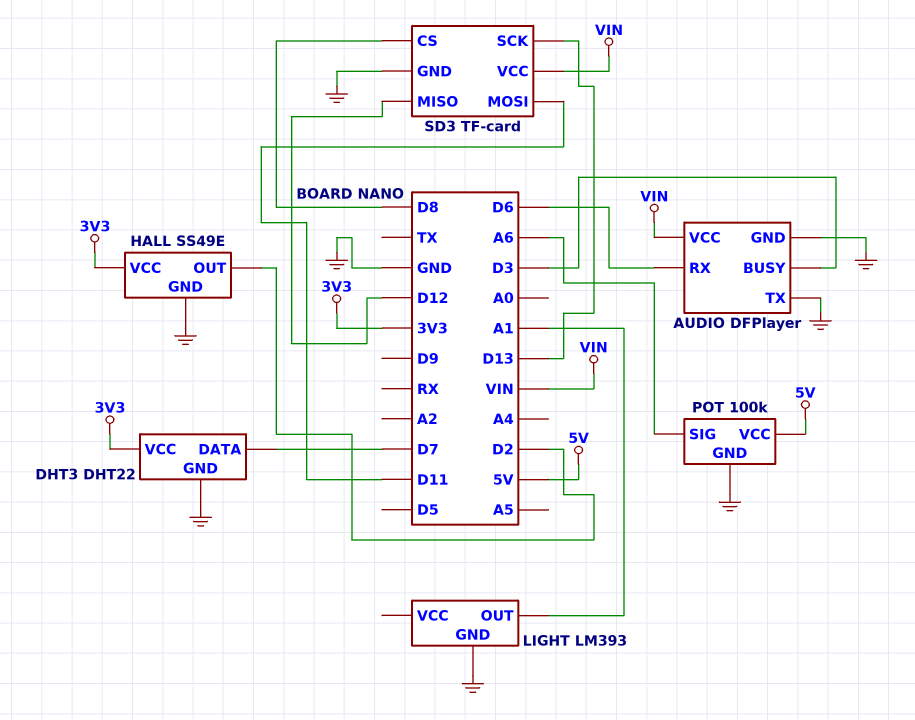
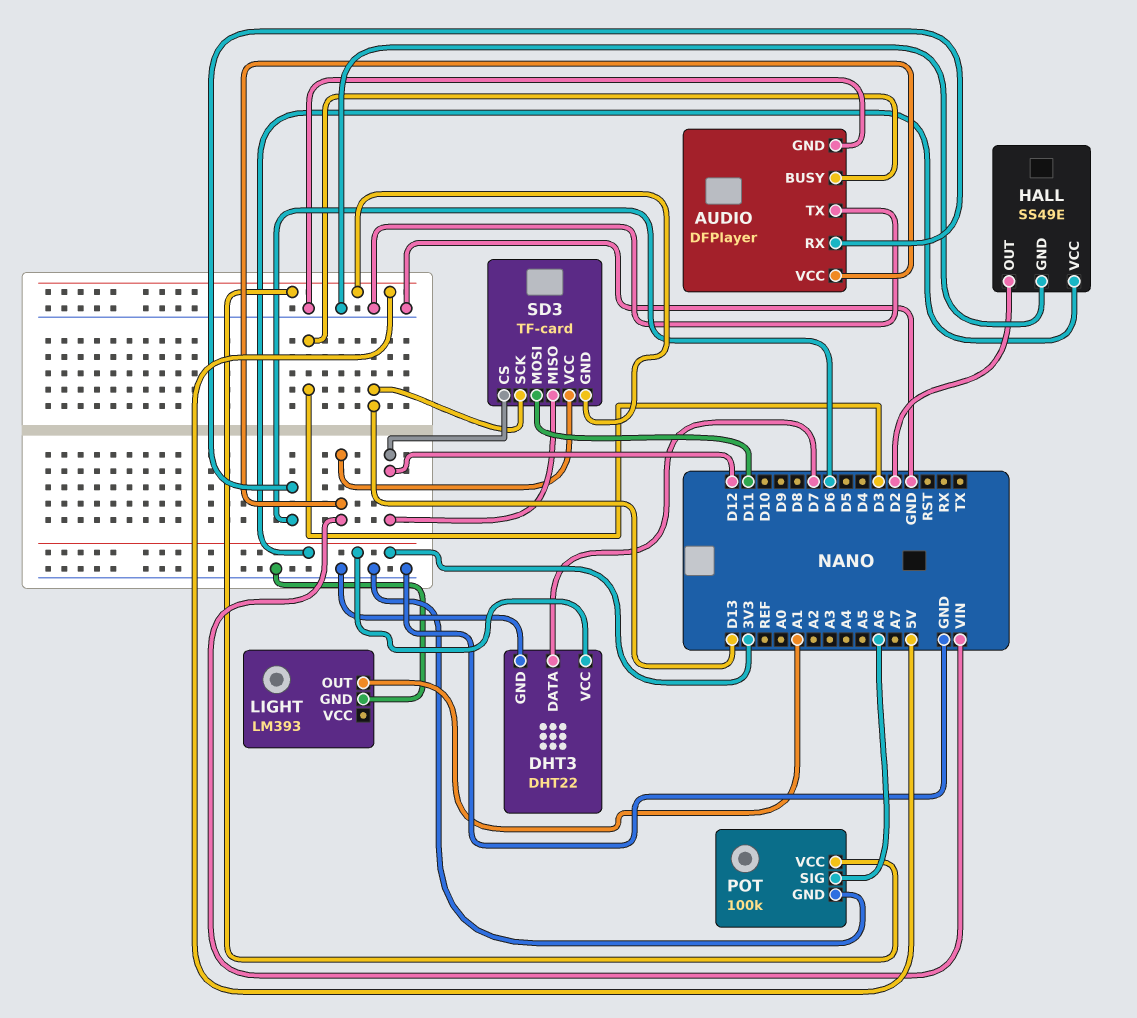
SD3 pin CS: D8 -> D12
SD3 pin GND: GND -> 5V

